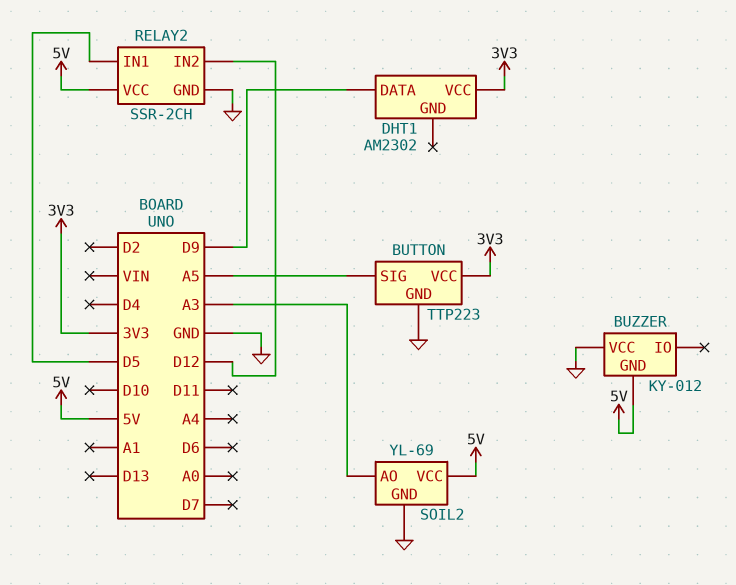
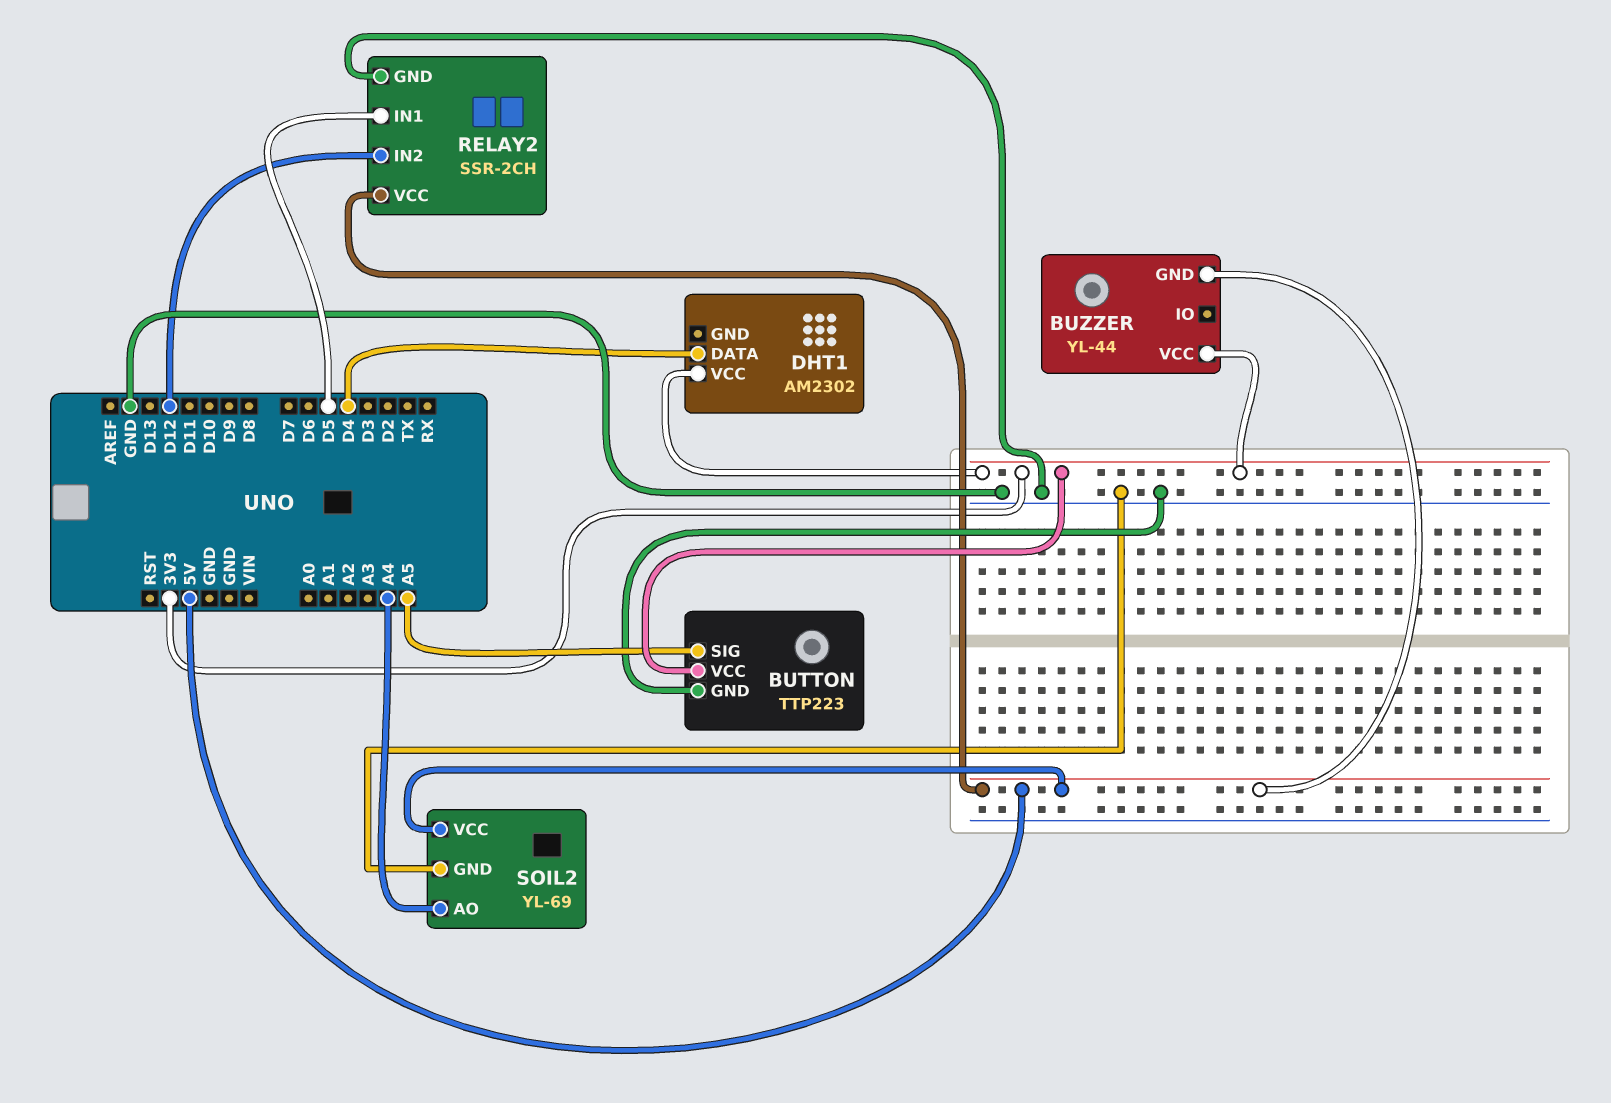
BUZZER: KY-012 -> YL-44
BUZZER pin VCC: GND -> 3V3
DHT1 pin DATA: D9 -> D4
SOIL2 pin AO: A3 -> A4

